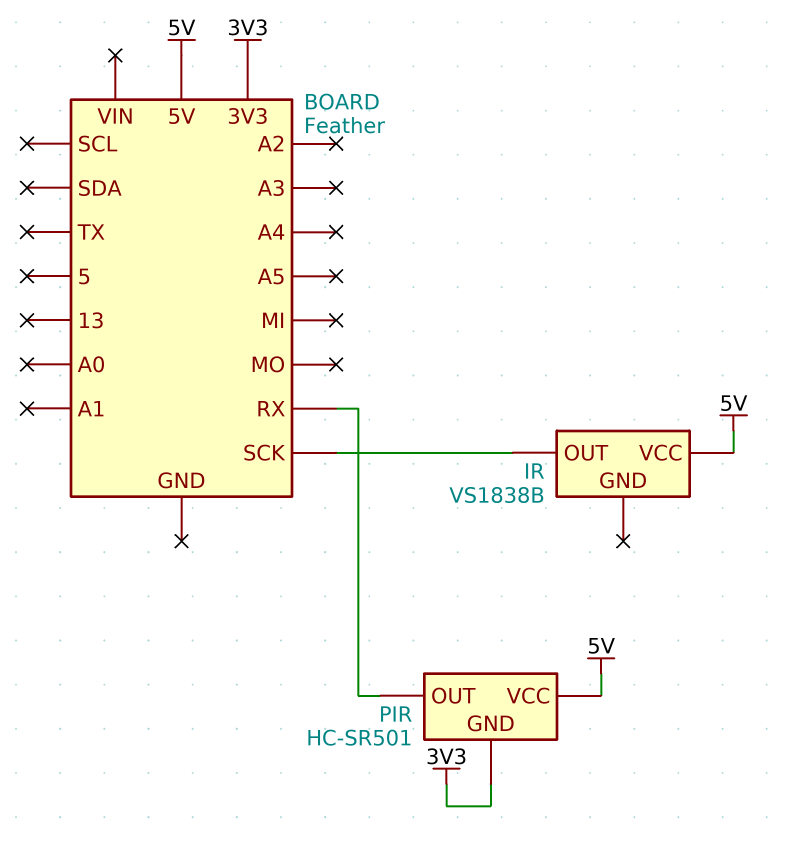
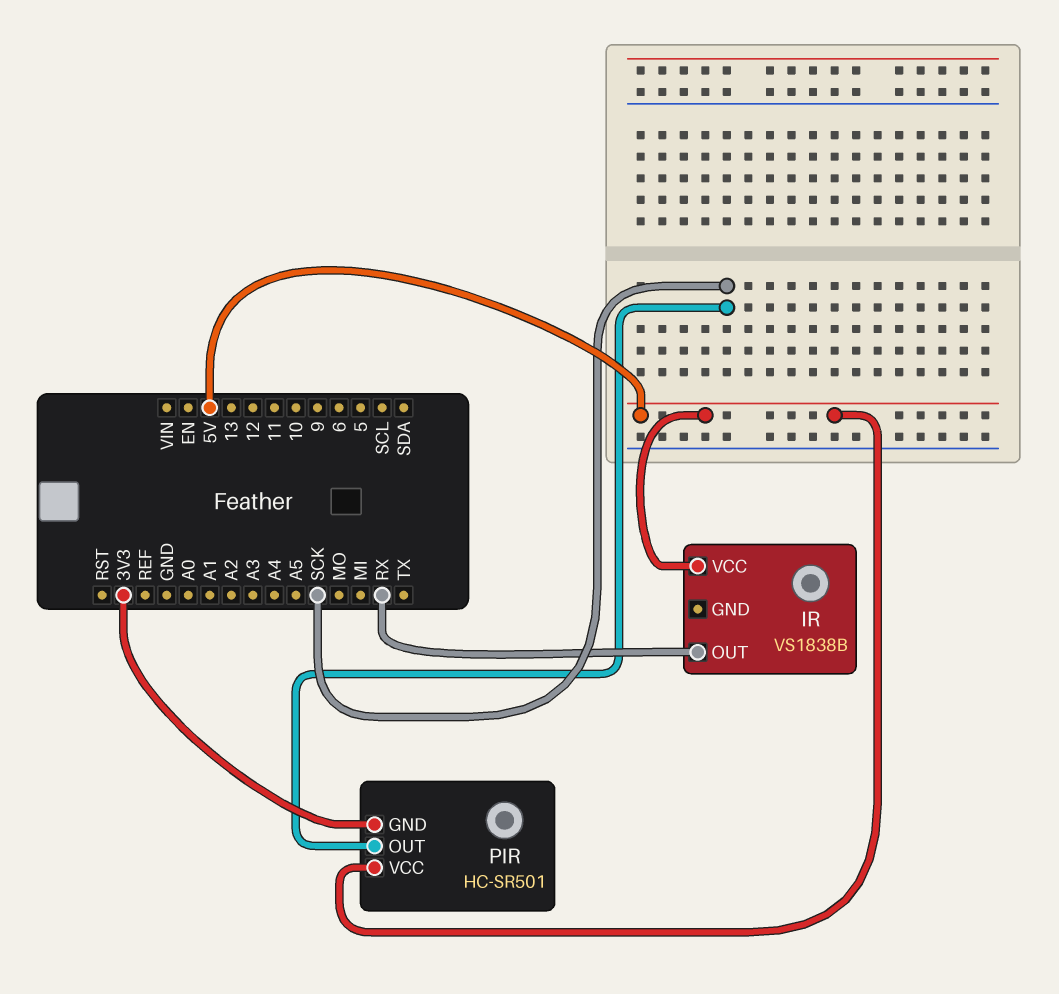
IR pin OUT: SCK -> RX
PIR pin OUT: RX -> SCK

